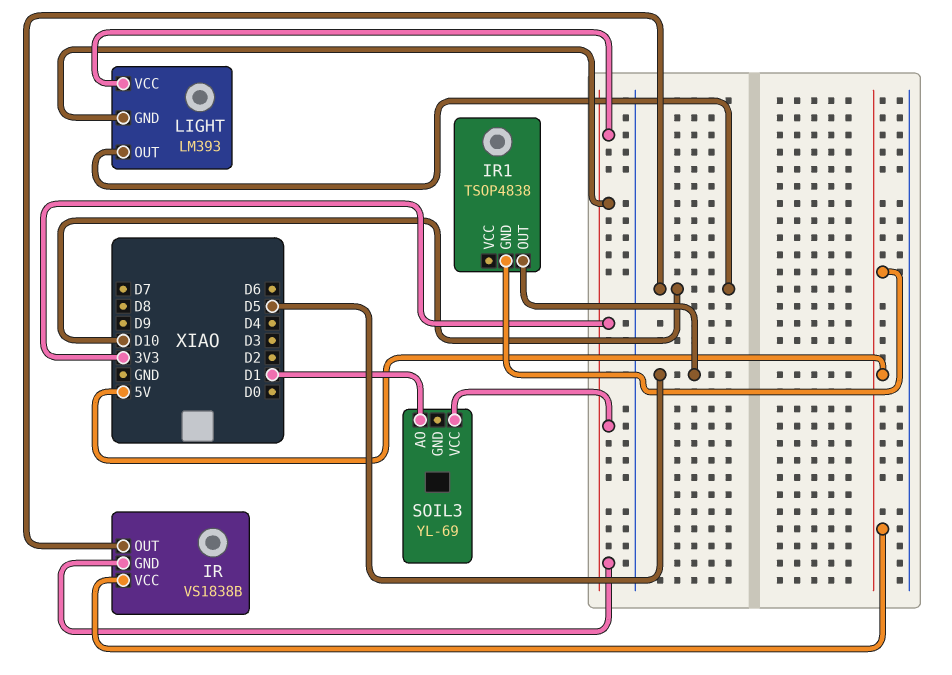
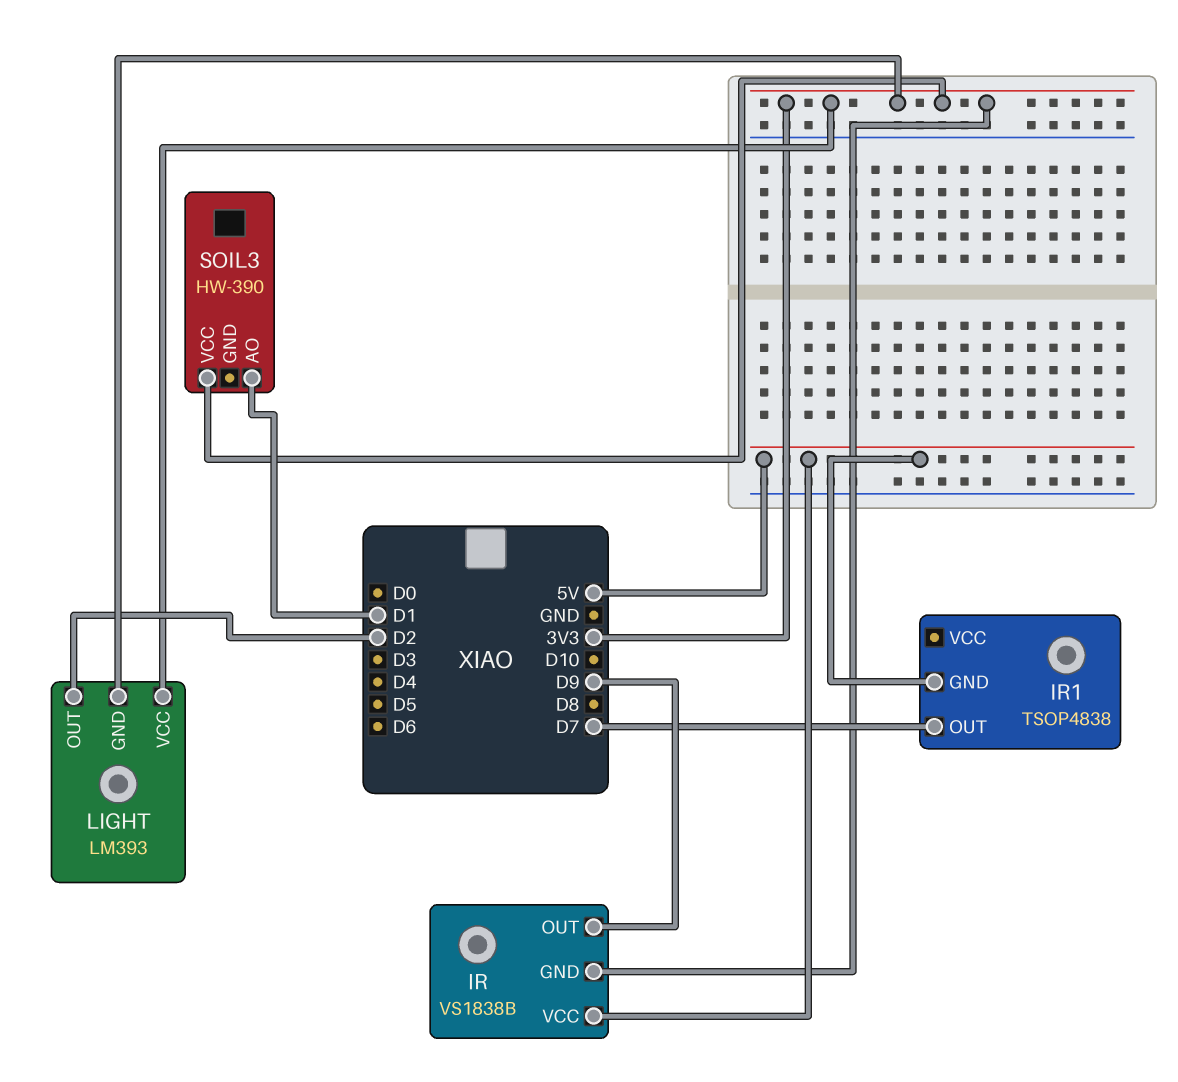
IR pin OUT: D10 -> D9
IR1 pin OUT: D5 -> D7
LIGHT pin OUT: D10 -> D2
SOIL3: YL-69 -> HW-390

